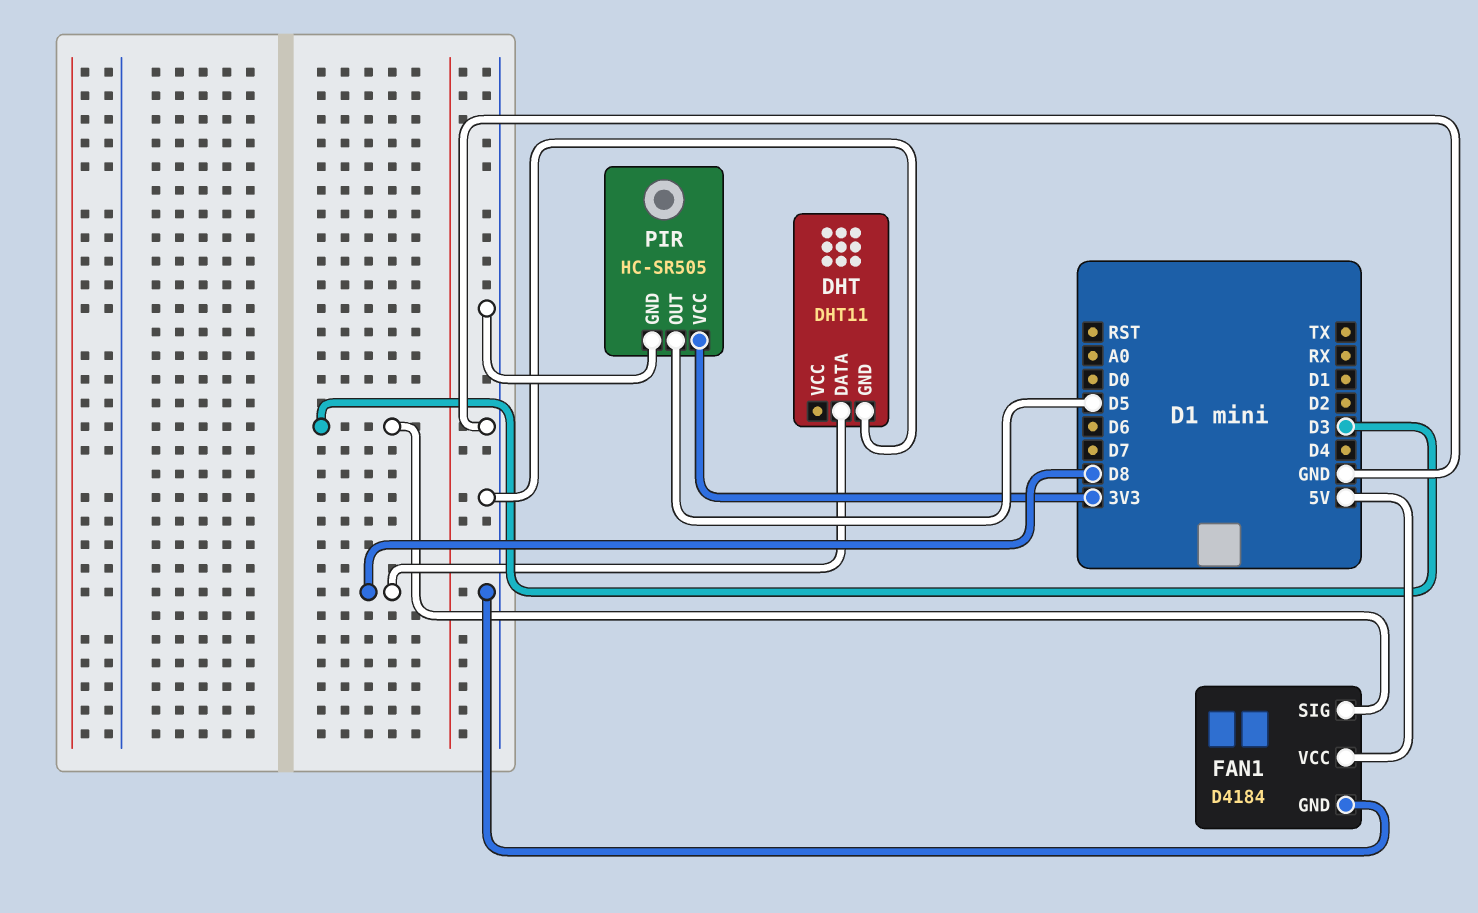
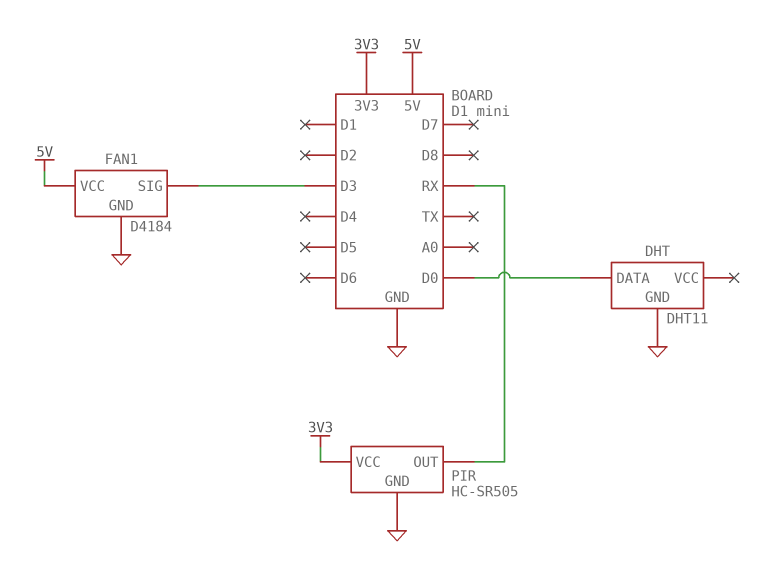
DHT pin DATA: D8 -> D0
PIR pin OUT: D5 -> RX

